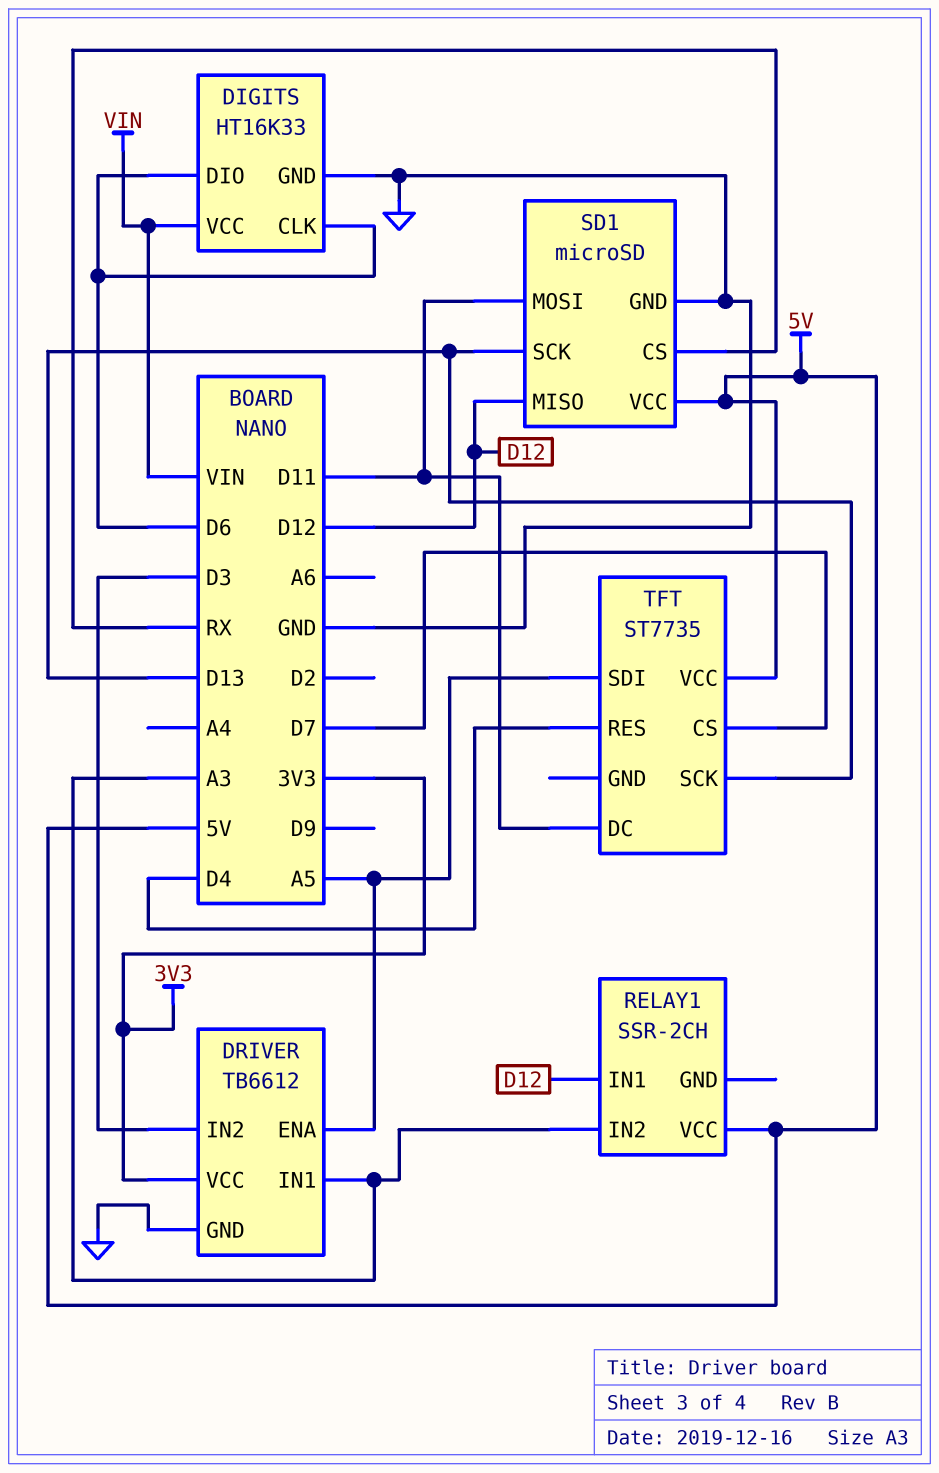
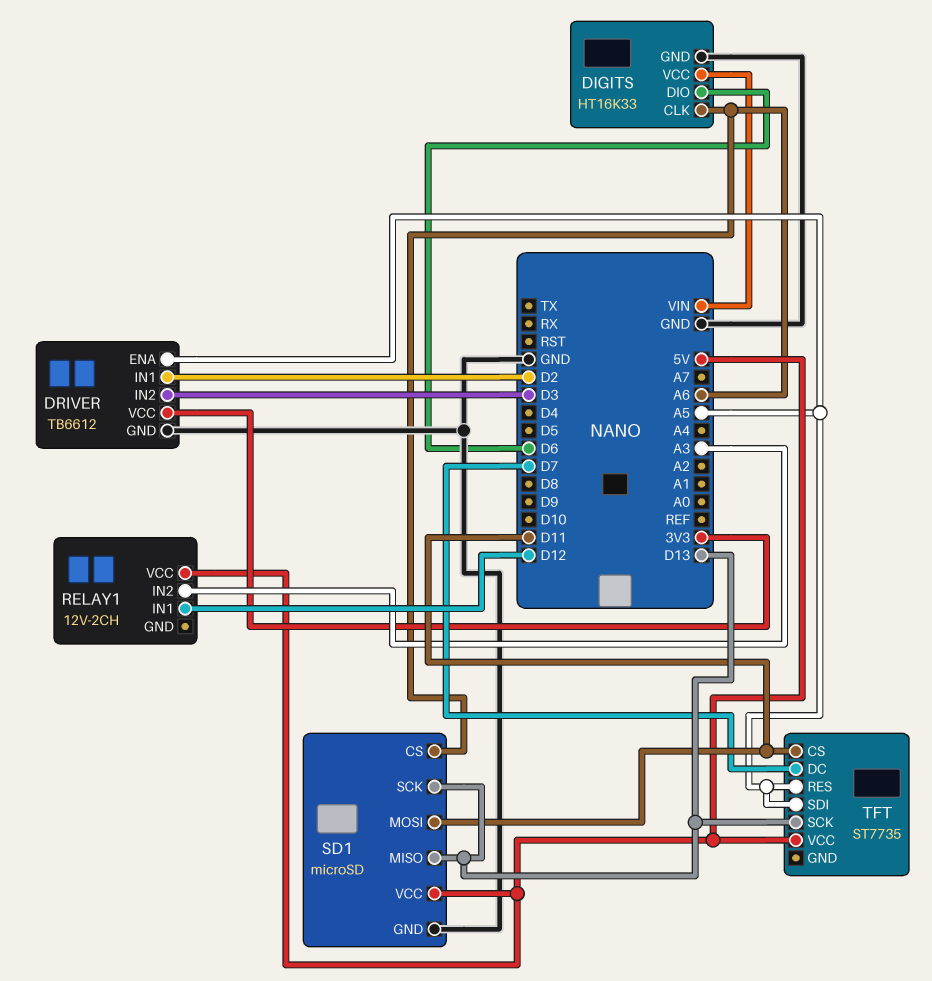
DIGITS pin CLK: D6 -> A6
DRIVER pin IN1: A3 -> D2
RELAY1: SSR-2CH -> 12V-2CH
SD1 pin CS: RX -> A6
SD1 pin MISO: D12 -> D13
TFT pin CS: D7 -> D11
TFT pin DC: D11 -> D7
TFT pin RES: D4 -> A5

